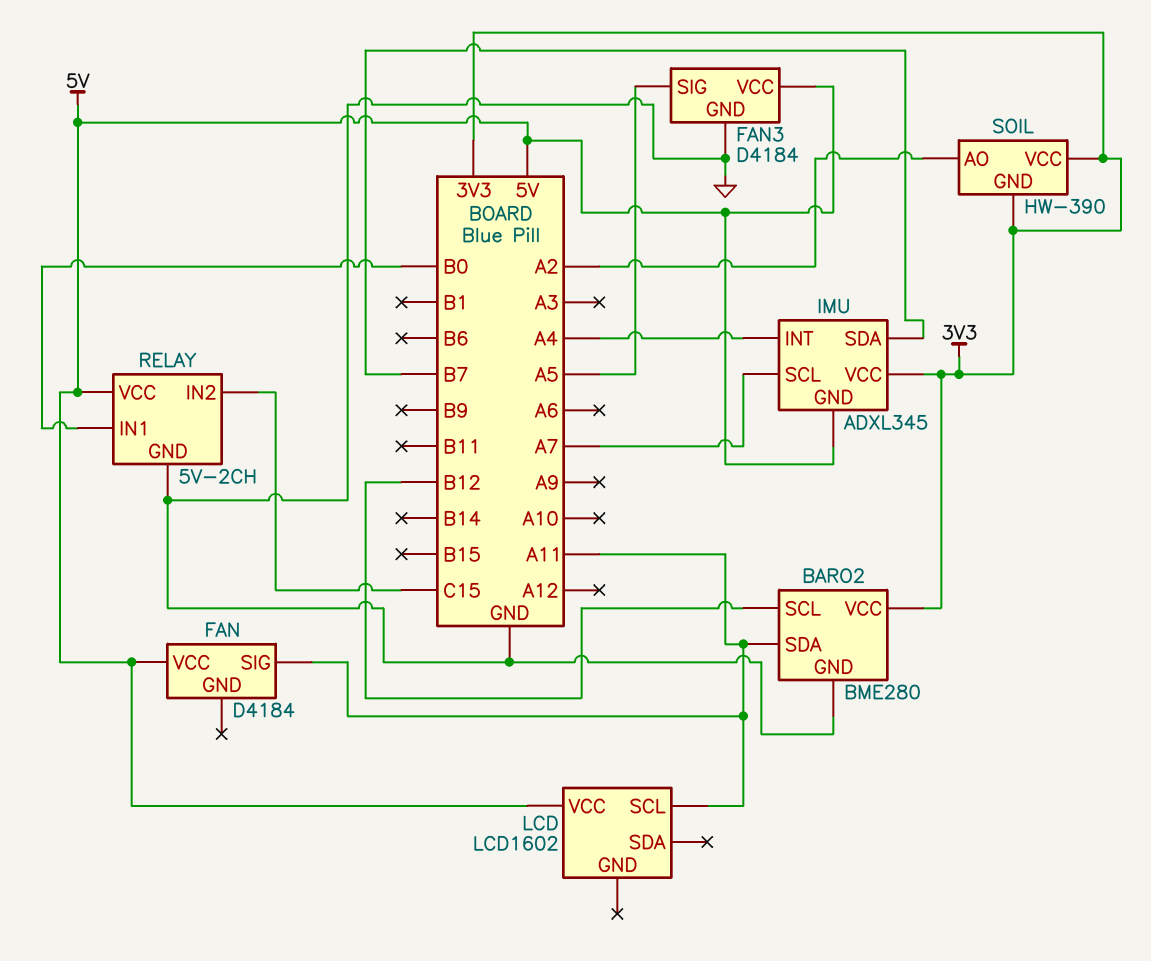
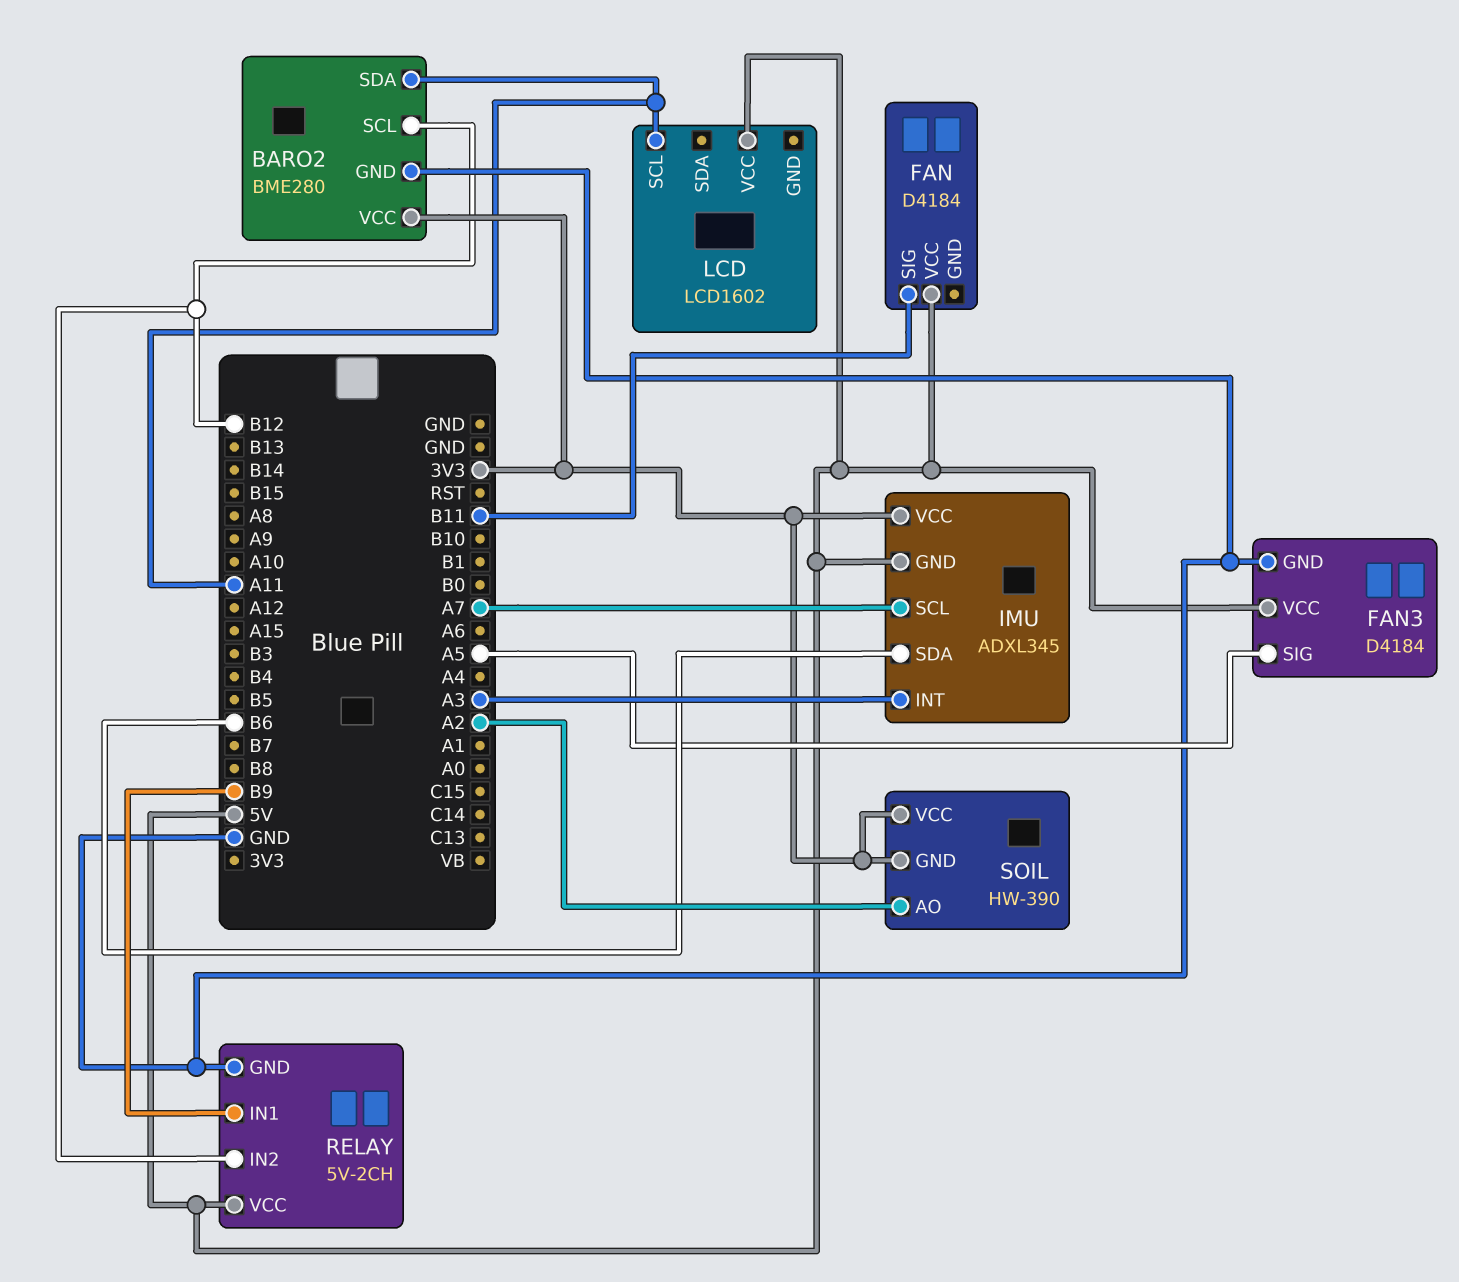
FAN pin SIG: A11 -> B11
IMU pin INT: A4 -> A3
IMU pin SDA: B7 -> B6
RELAY pin IN1: B0 -> B9
RELAY pin IN2: C15 -> B12

